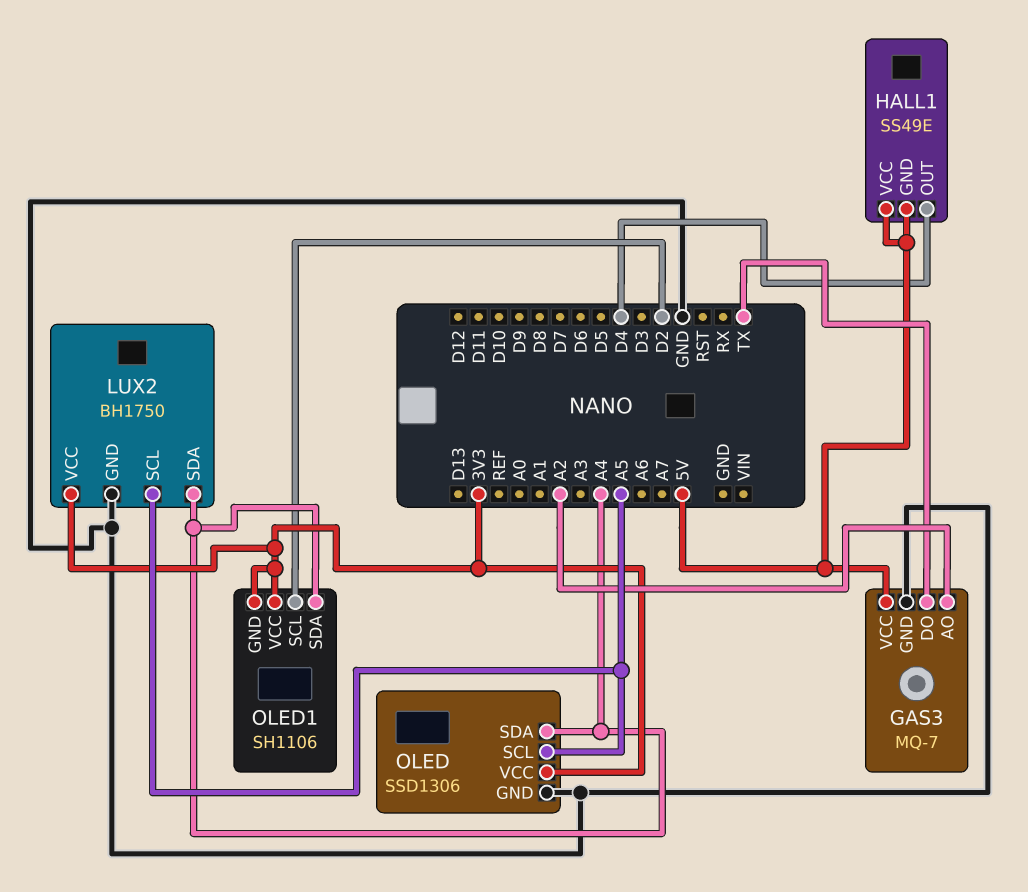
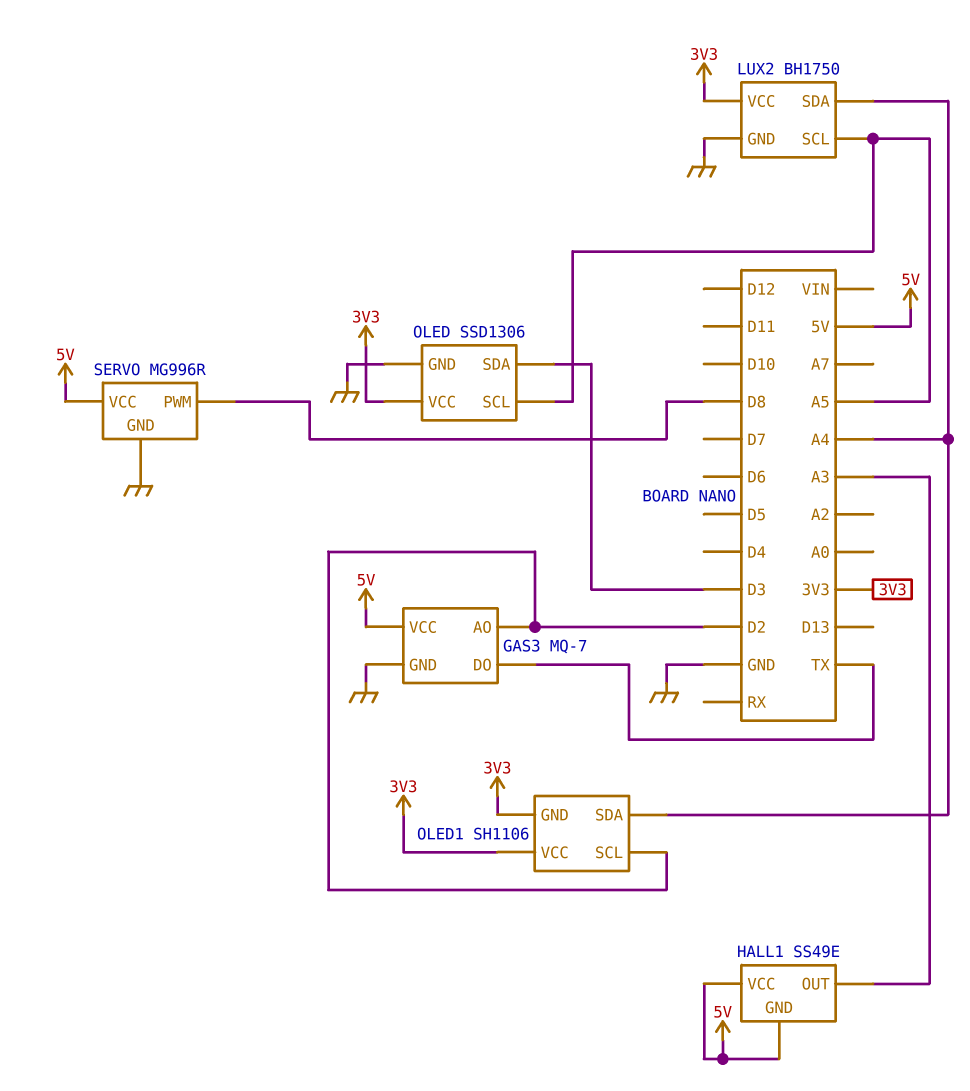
GAS3 pin AO: A2 -> D2
HALL1 pin OUT: D4 -> A3
OLED pin SDA: A4 -> D3
SERVO: none -> MG996R
SERVO pin GND: none -> GND
SERVO pin PWM: none -> D8
SERVO pin VCC: none -> 5V

